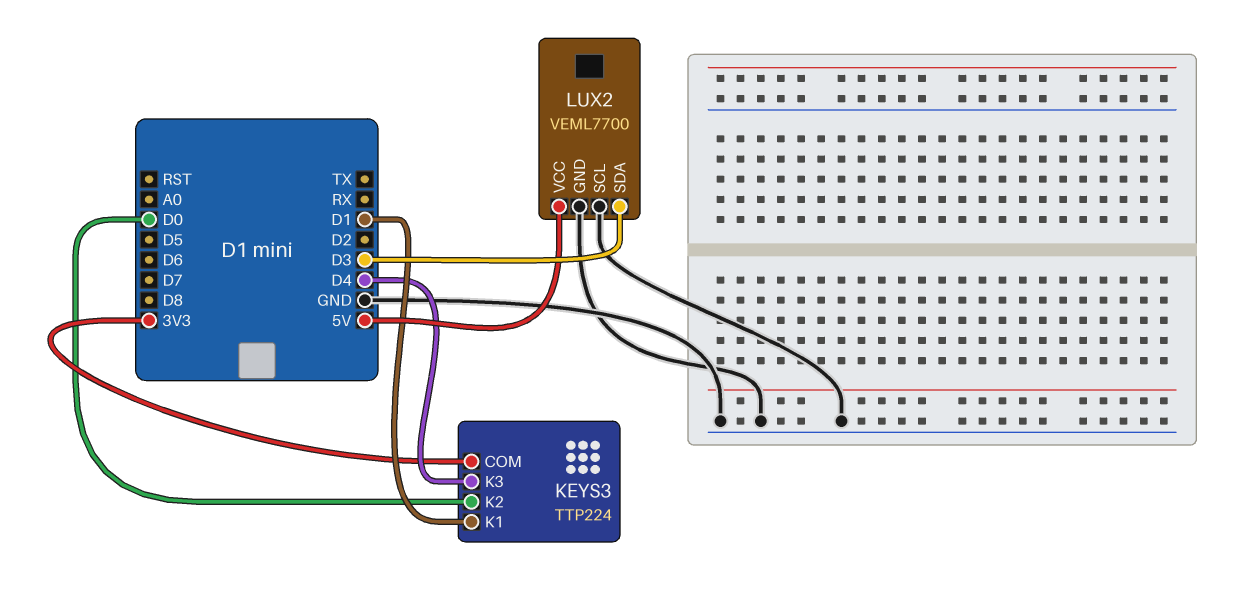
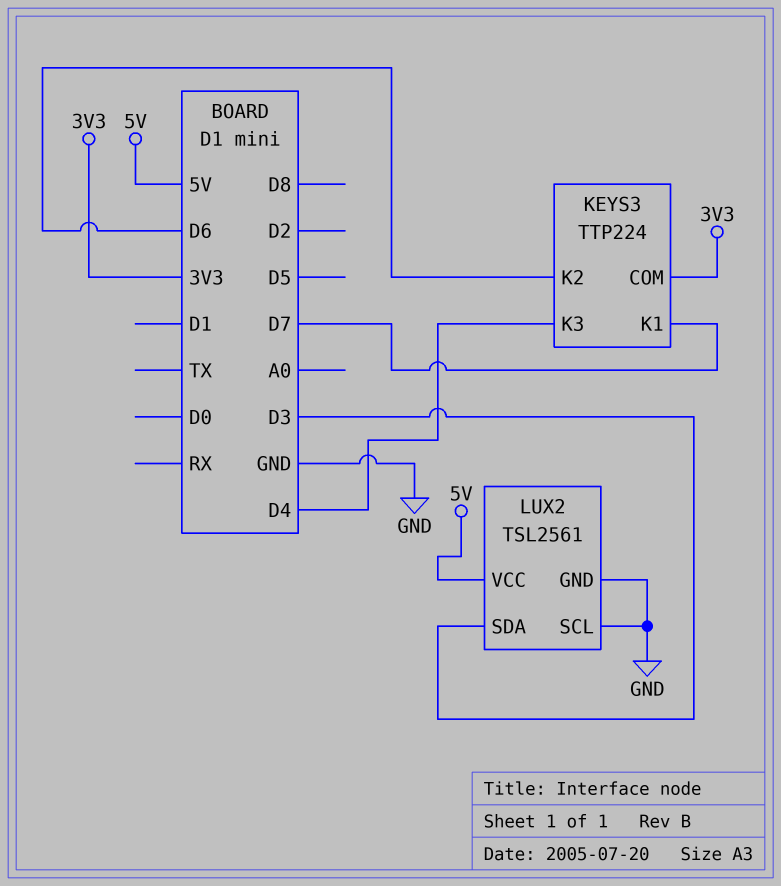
KEYS3 pin K1: D1 -> D7
KEYS3 pin K2: D0 -> D6
LUX2: VEML7700 -> TSL2561

